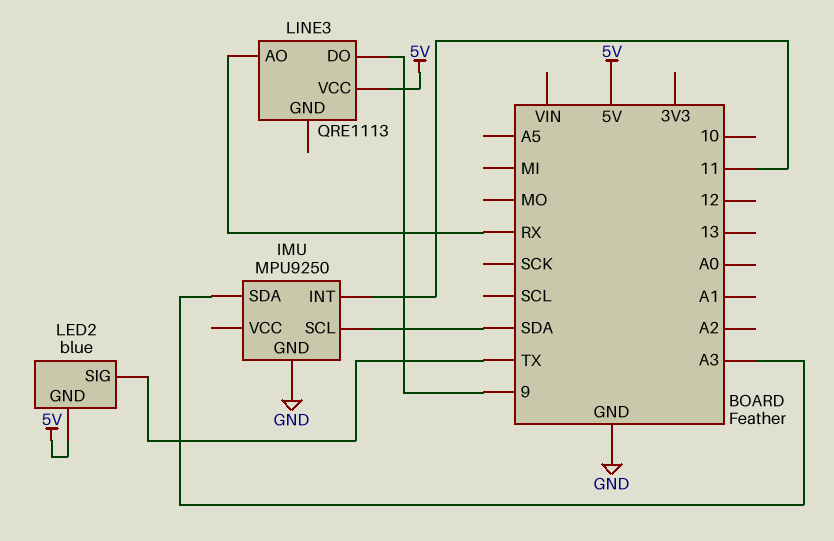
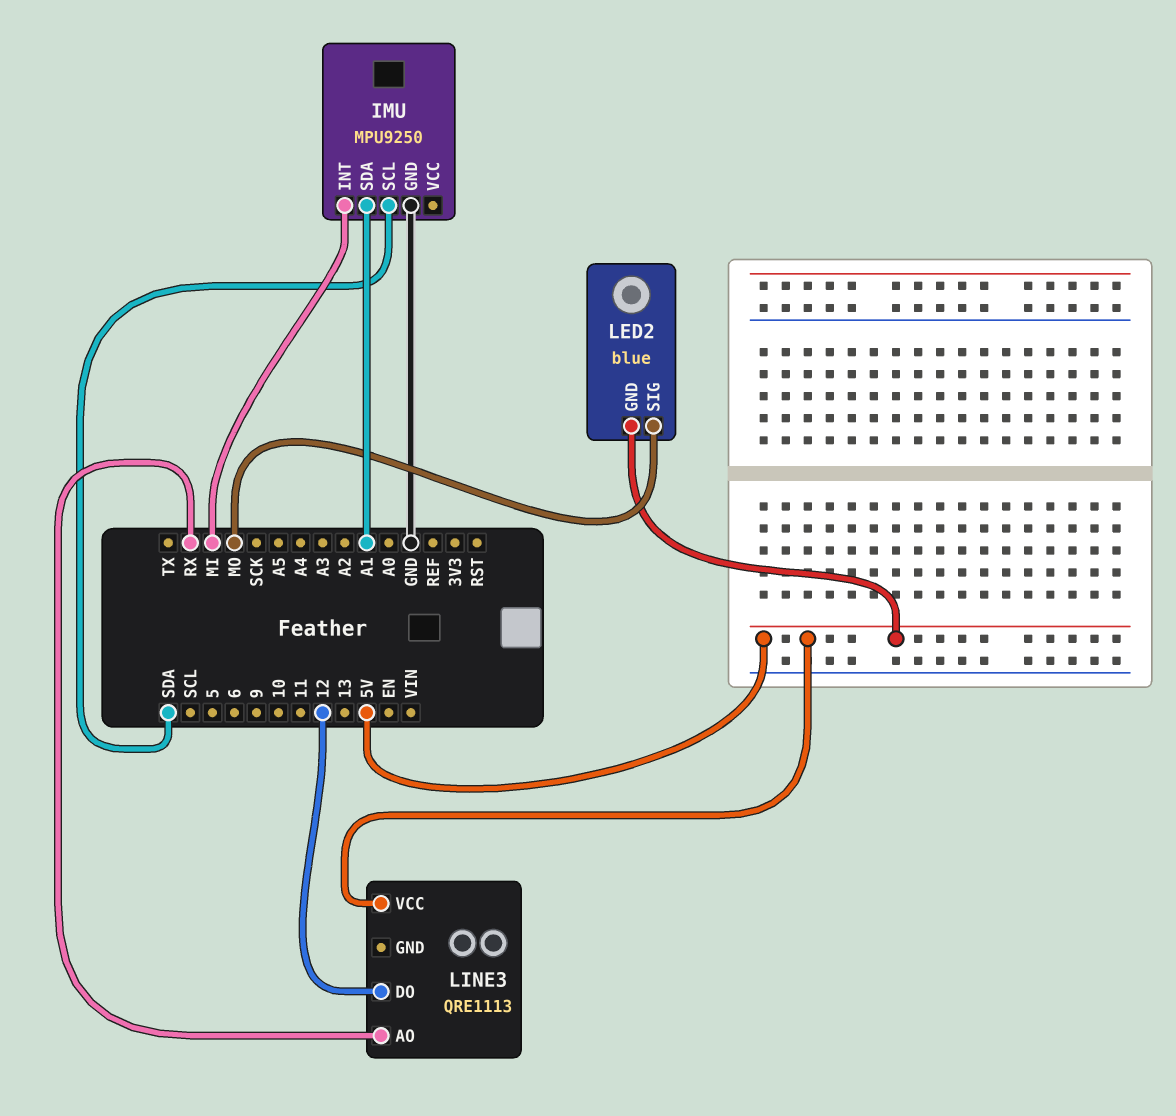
IMU pin INT: 11 -> MI
IMU pin SDA: A3 -> A1
LED2 pin SIG: TX -> MO
LINE3 pin DO: 9 -> 12

